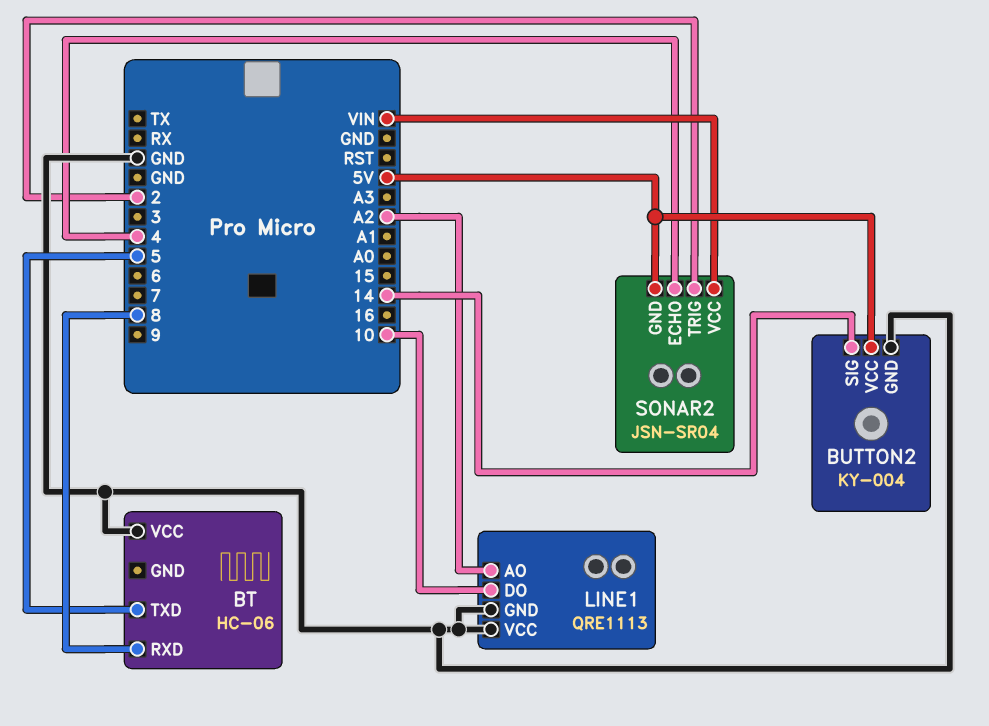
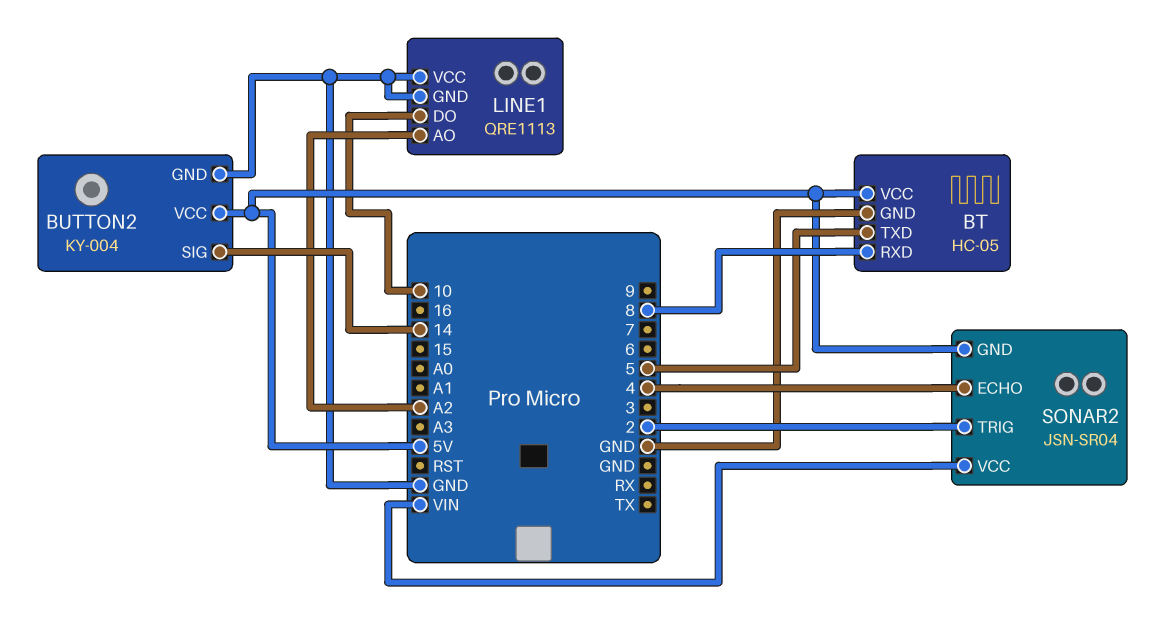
BT: HC-06 -> HC-05
BT pin GND: none -> GND
BT pin VCC: GND -> 5V

